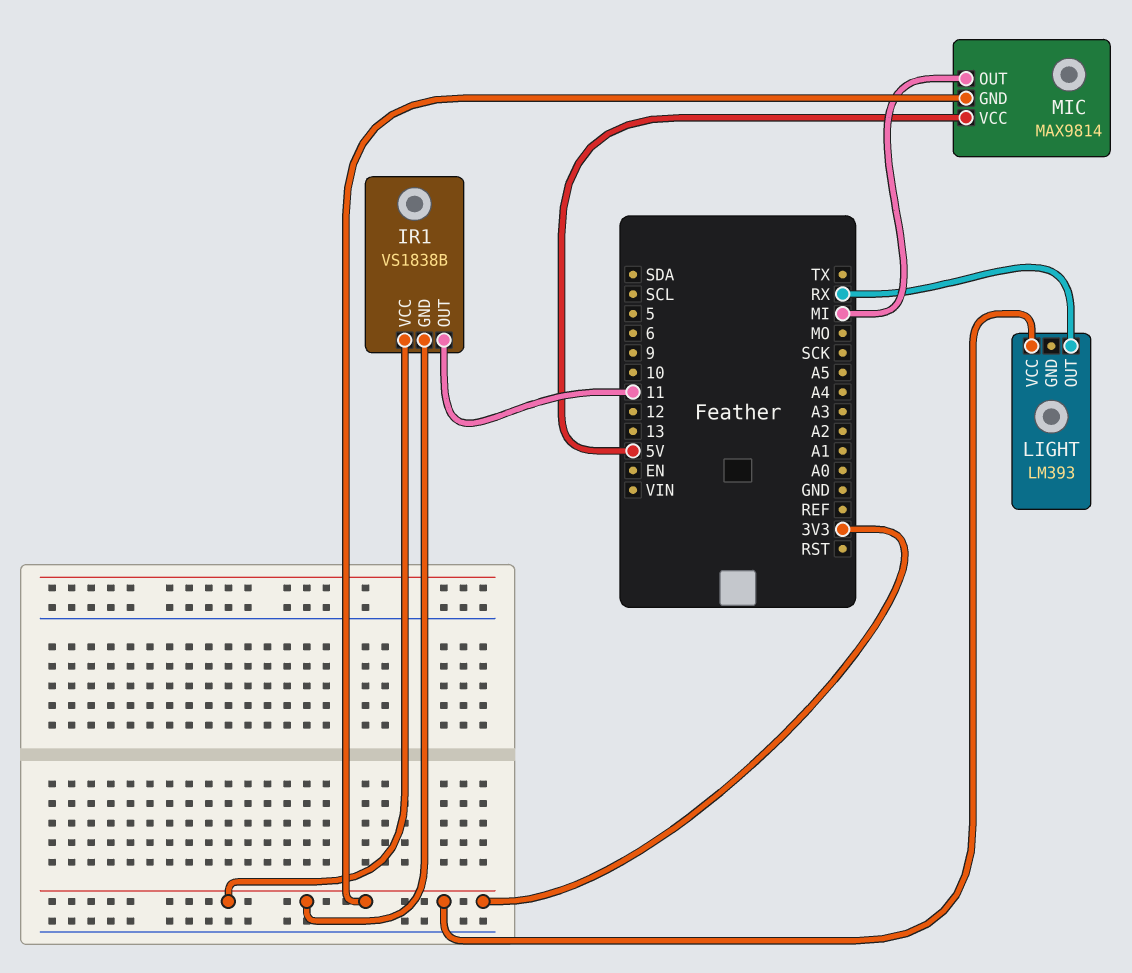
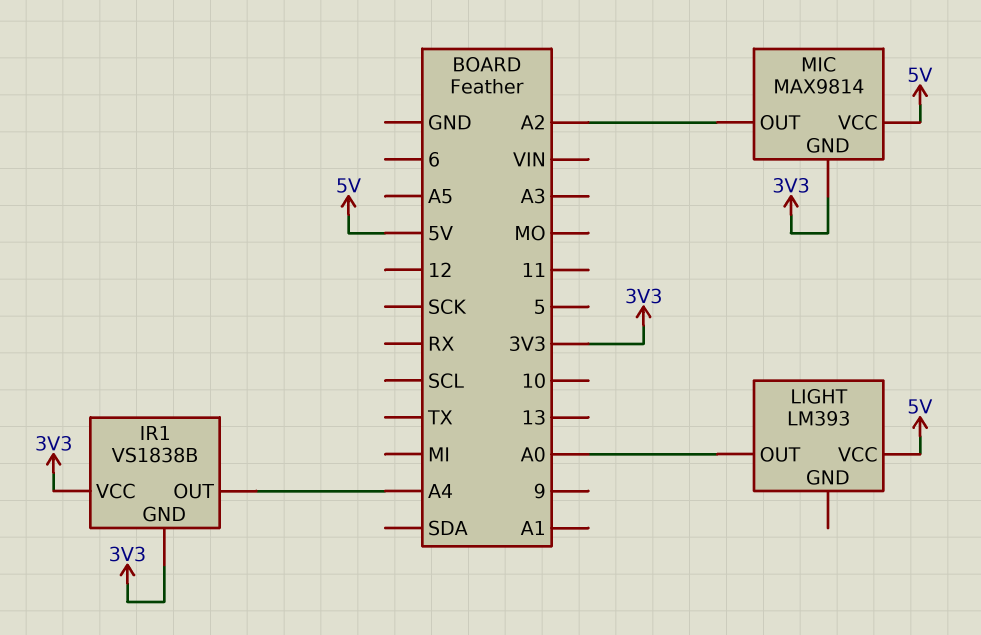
IR1 pin OUT: 11 -> A4
LIGHT pin OUT: RX -> A0
LIGHT pin VCC: 3V3 -> 5V
MIC pin OUT: MI -> A2

